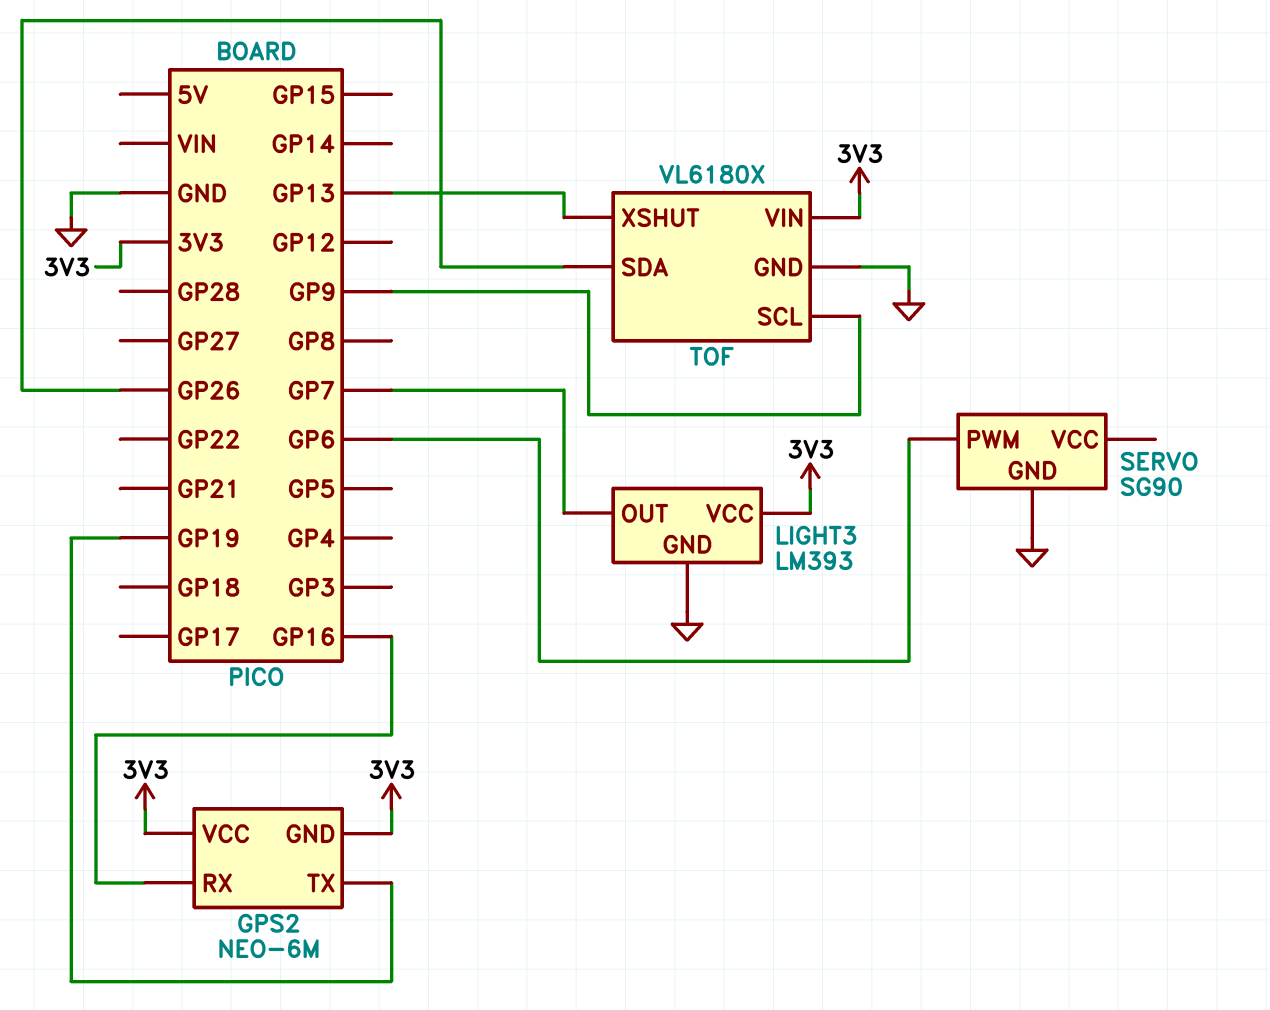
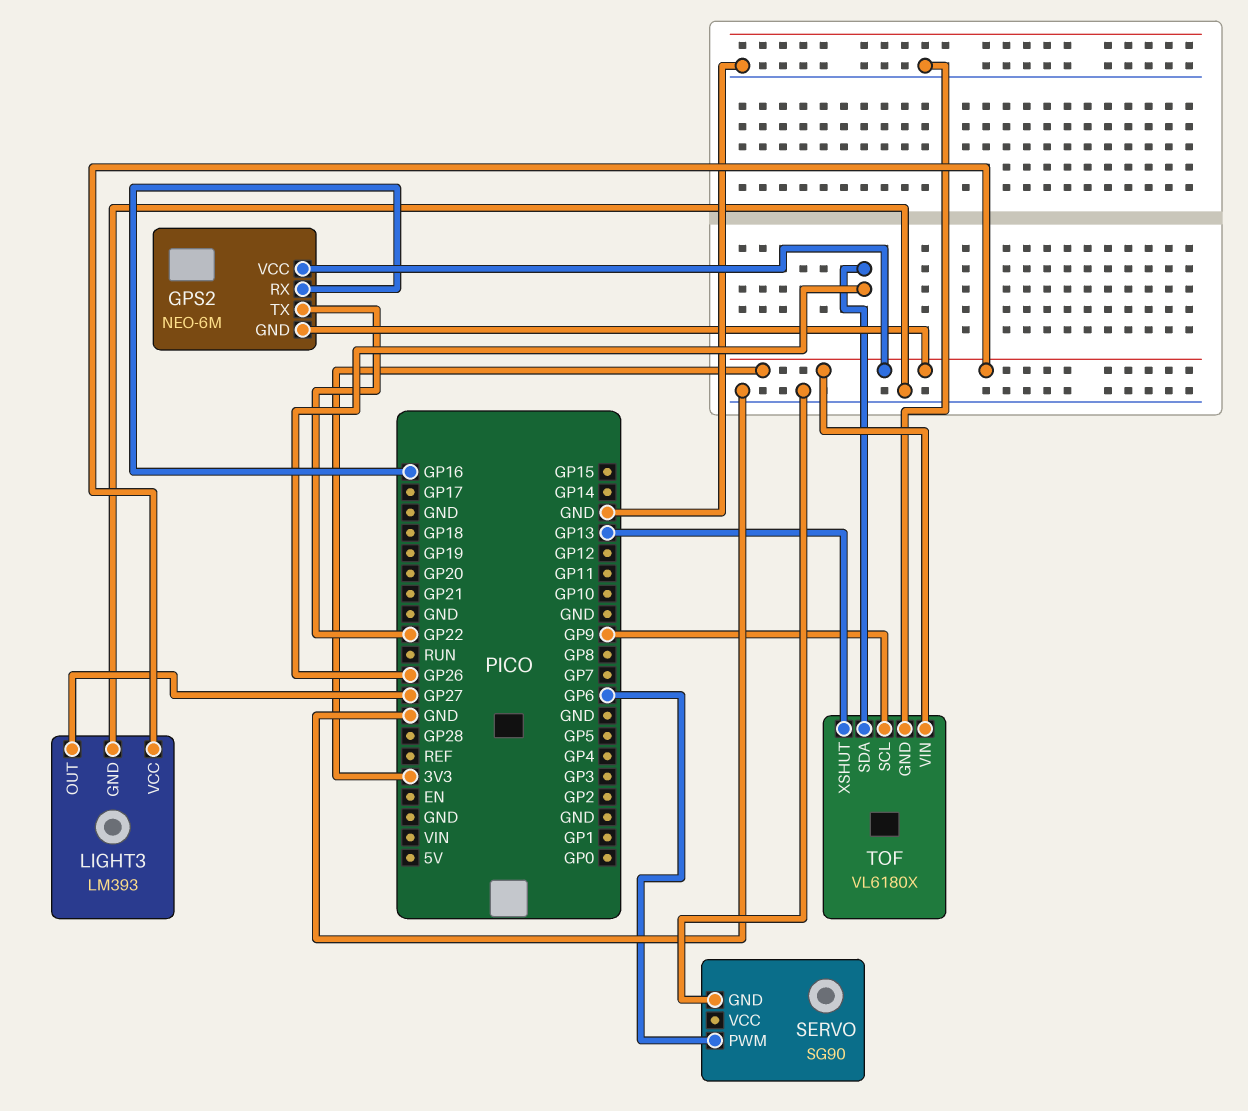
GPS2 pin TX: GP19 -> GP22
LIGHT3 pin OUT: GP7 -> GP27

